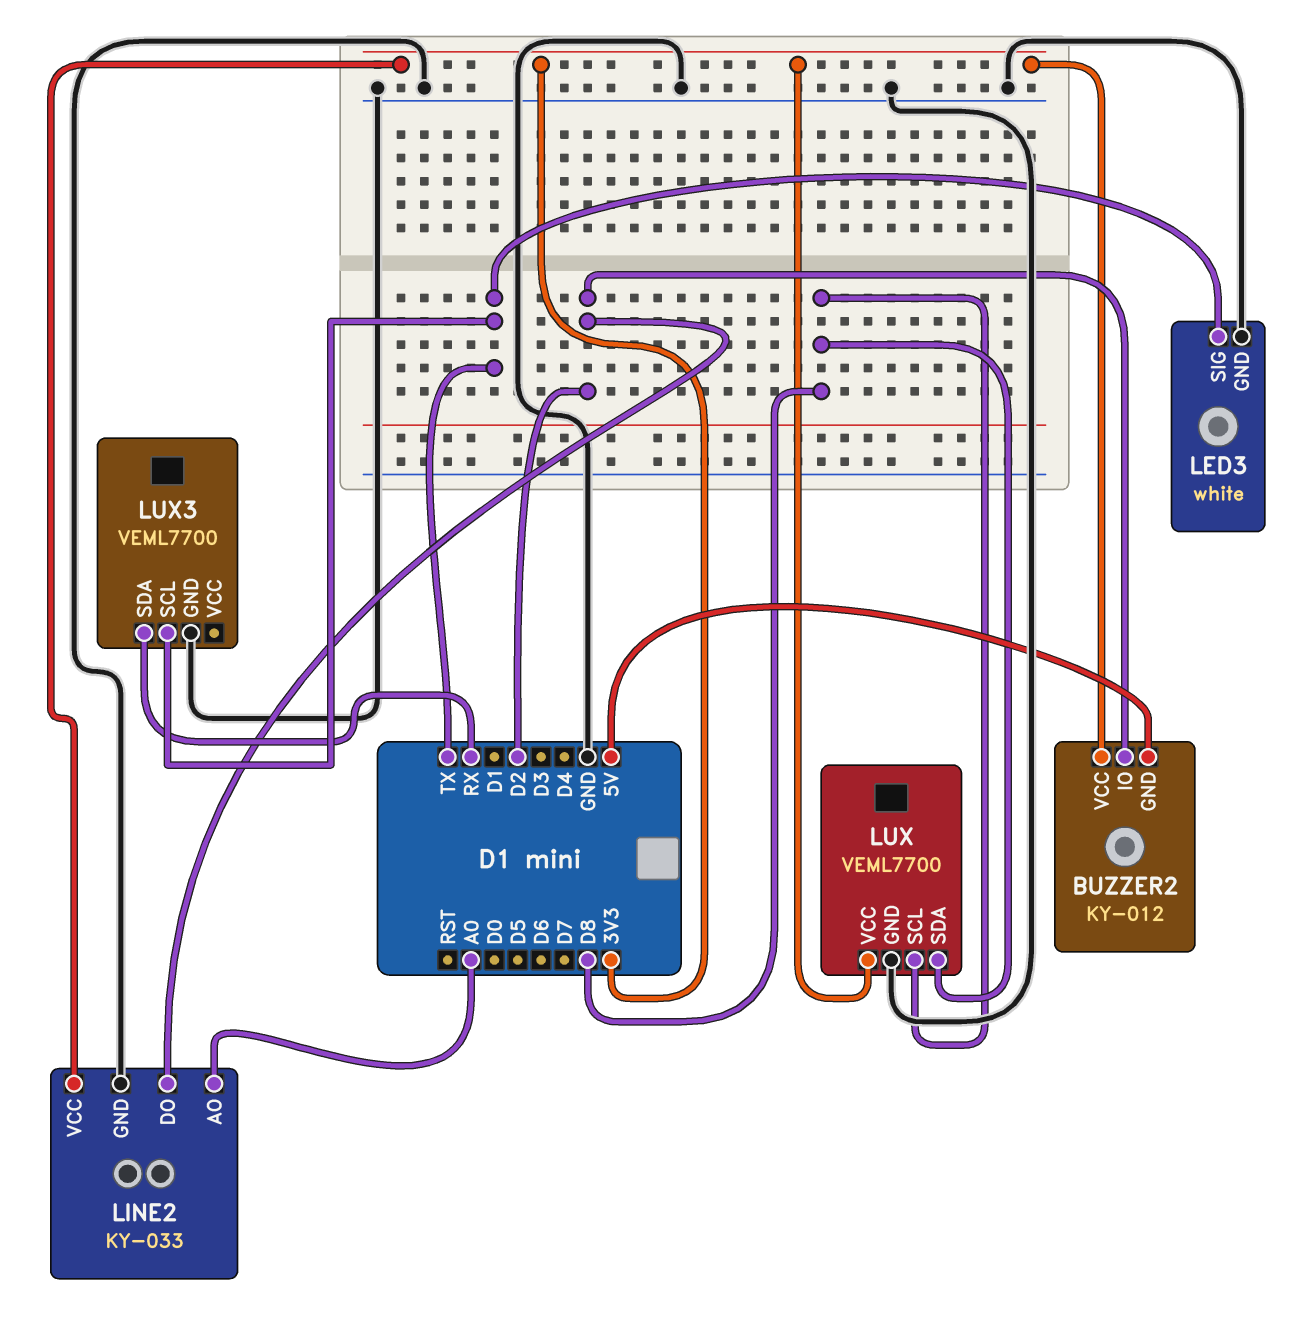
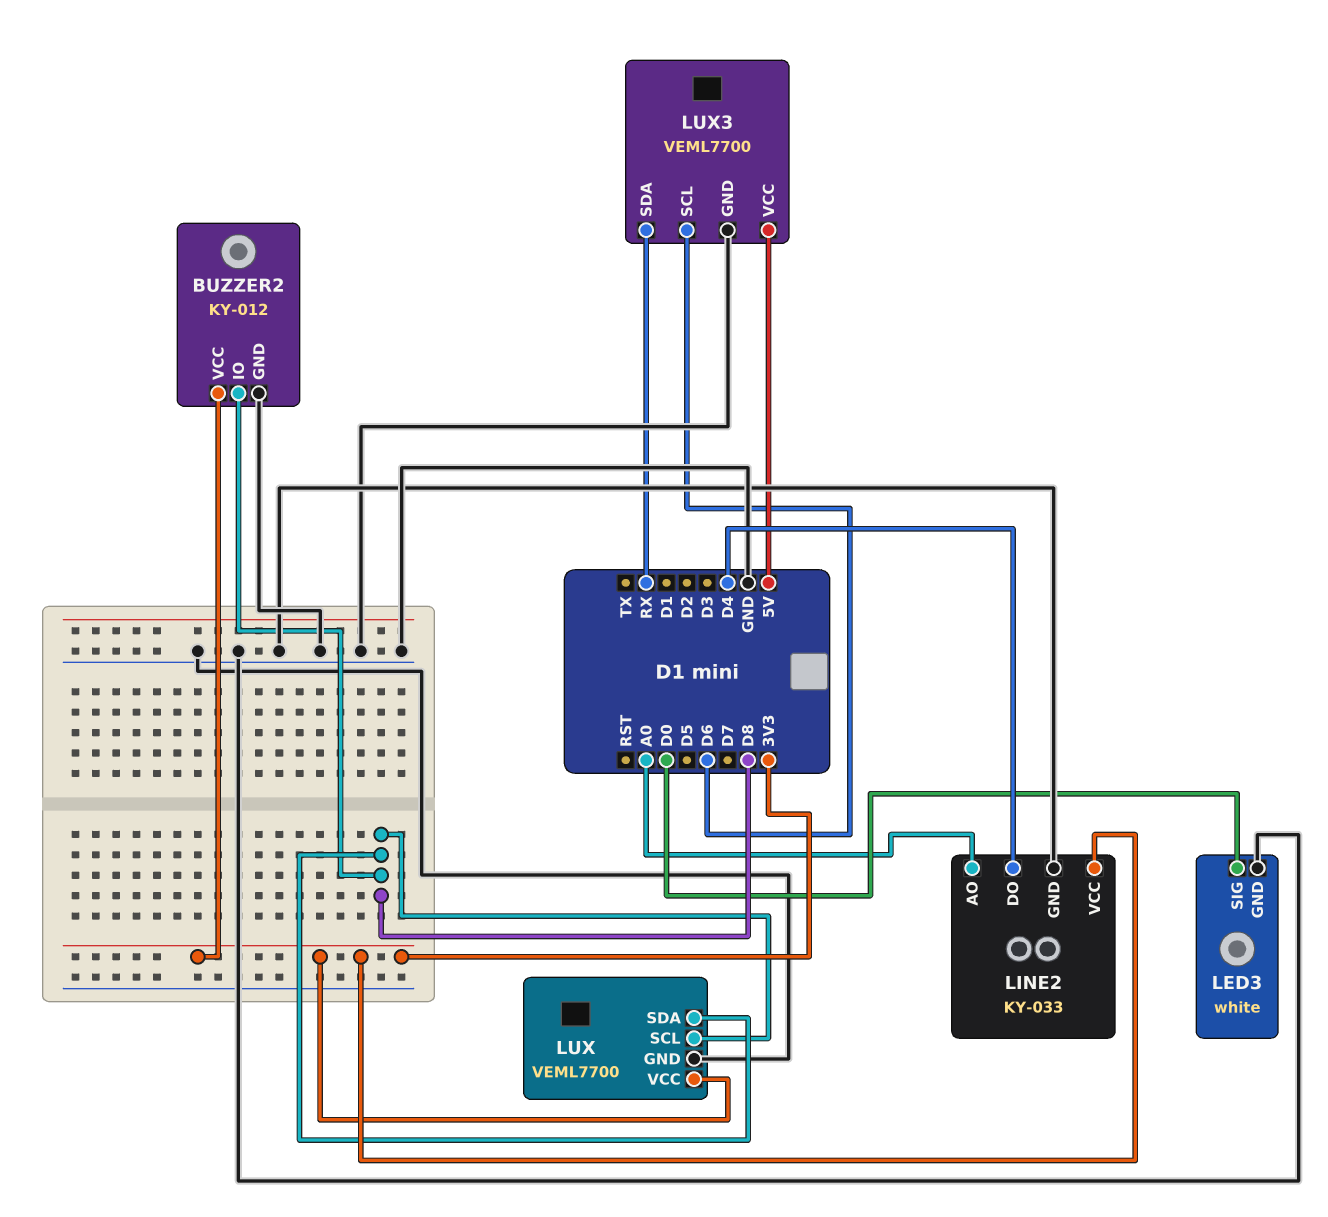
BUZZER2 pin GND: 5V -> GND
BUZZER2 pin IO: D2 -> D8
LED3 pin SIG: TX -> D0
LINE2 pin DO: D2 -> D4
LUX3 pin SCL: TX -> D6
LUX3 pin VCC: none -> 5V

